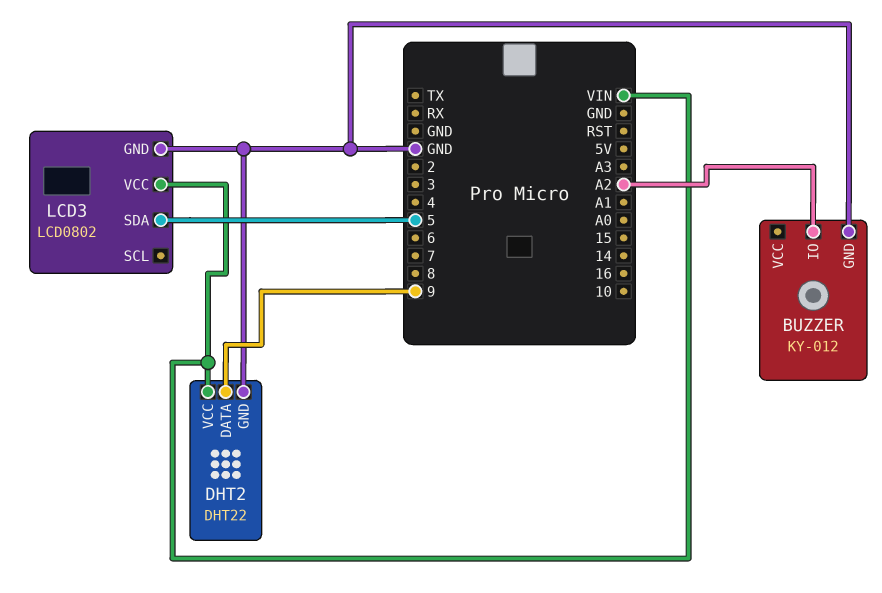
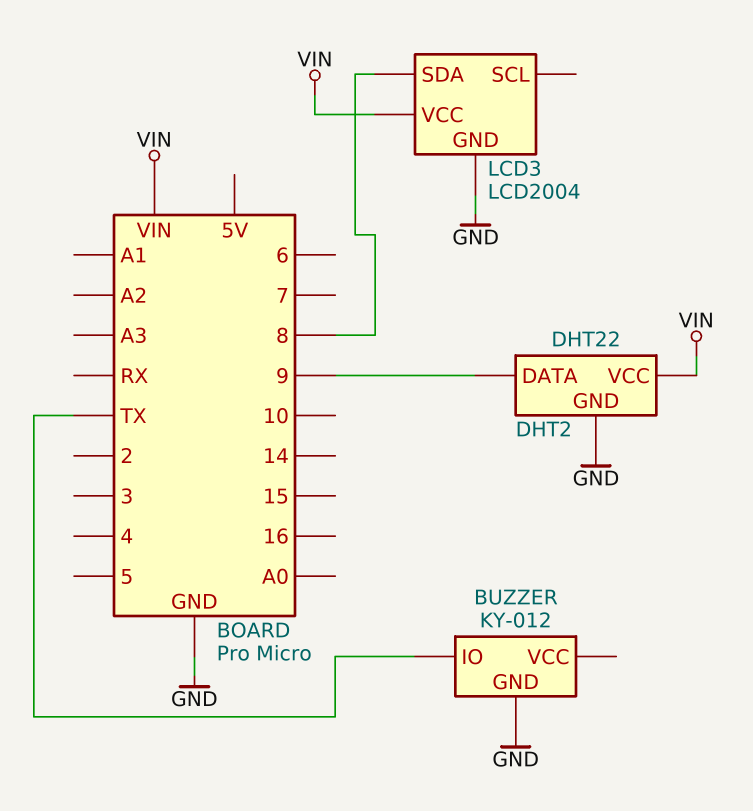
BUZZER pin IO: A2 -> TX
LCD3: LCD0802 -> LCD2004
LCD3 pin SDA: 5 -> 8

